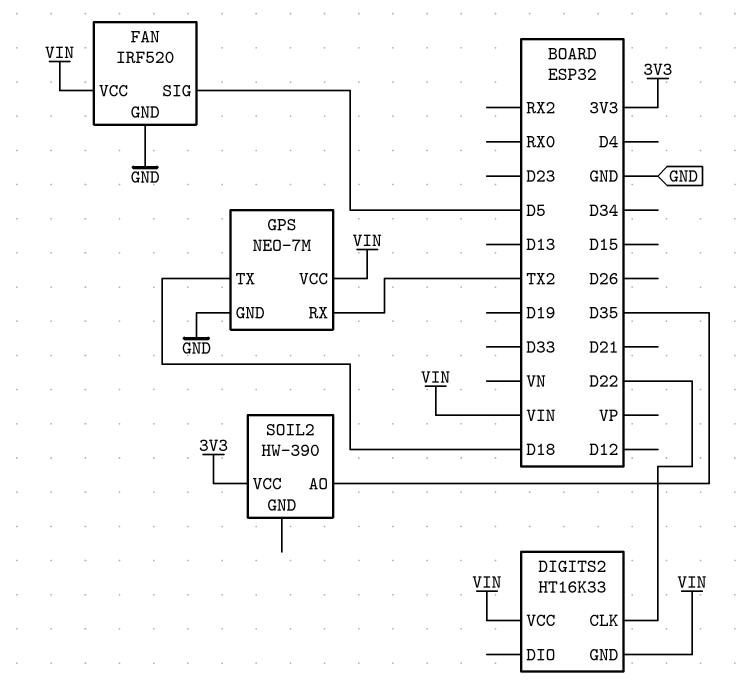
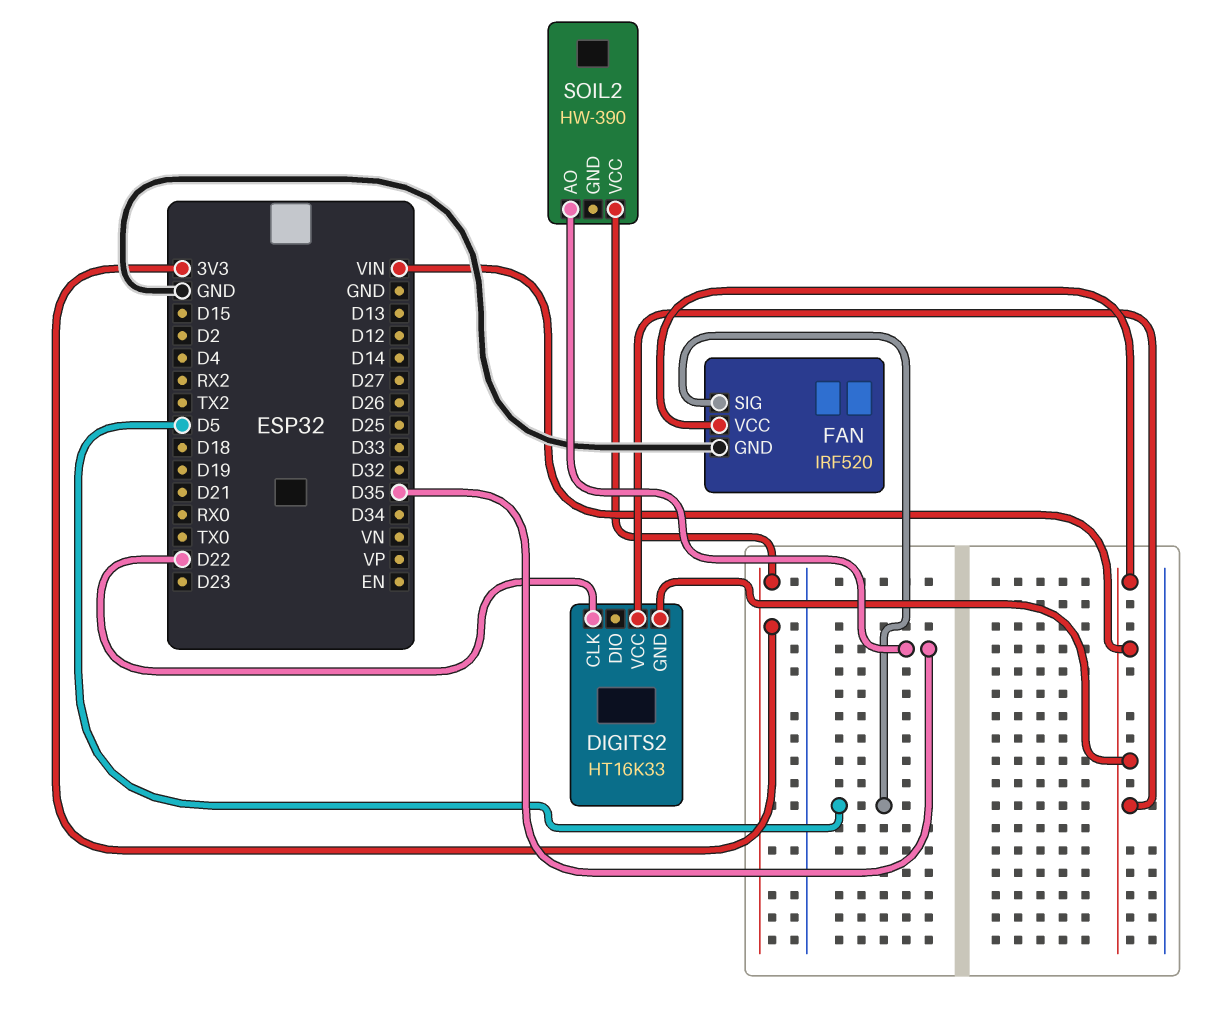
GPS: NEO-7M -> none
GPS pin GND: GND -> none
GPS pin RX: TX2 -> none
GPS pin TX: D18 -> none
GPS pin VCC: VIN -> none

